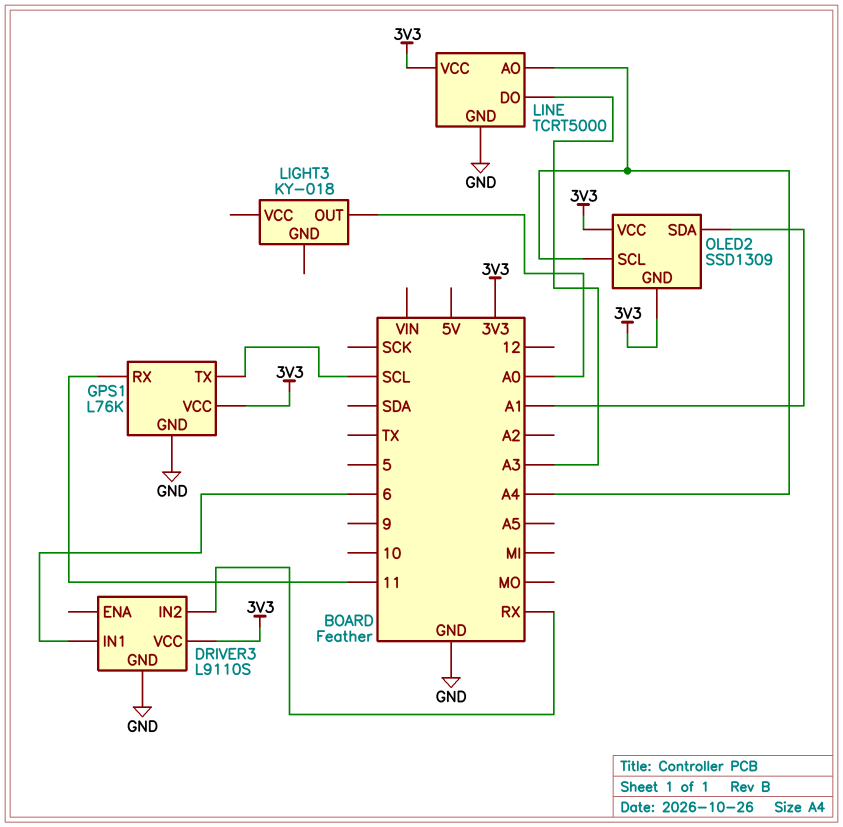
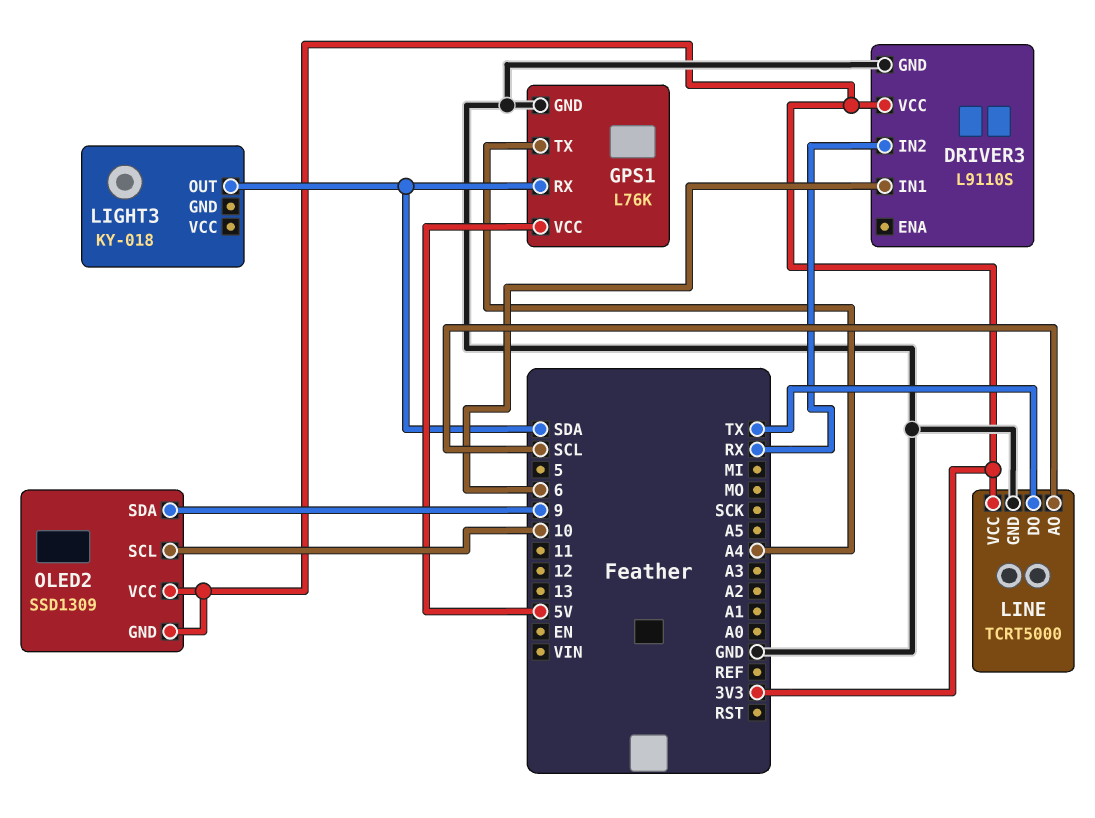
GPS1 pin RX: 11 -> SDA
GPS1 pin TX: SCL -> A4
GPS1 pin VCC: 3V3 -> 5V
LIGHT3 pin OUT: A0 -> SDA
LINE pin AO: A4 -> SCL
LINE pin DO: A3 -> TX
OLED2 pin SCL: A4 -> 10
OLED2 pin SDA: A1 -> 9

